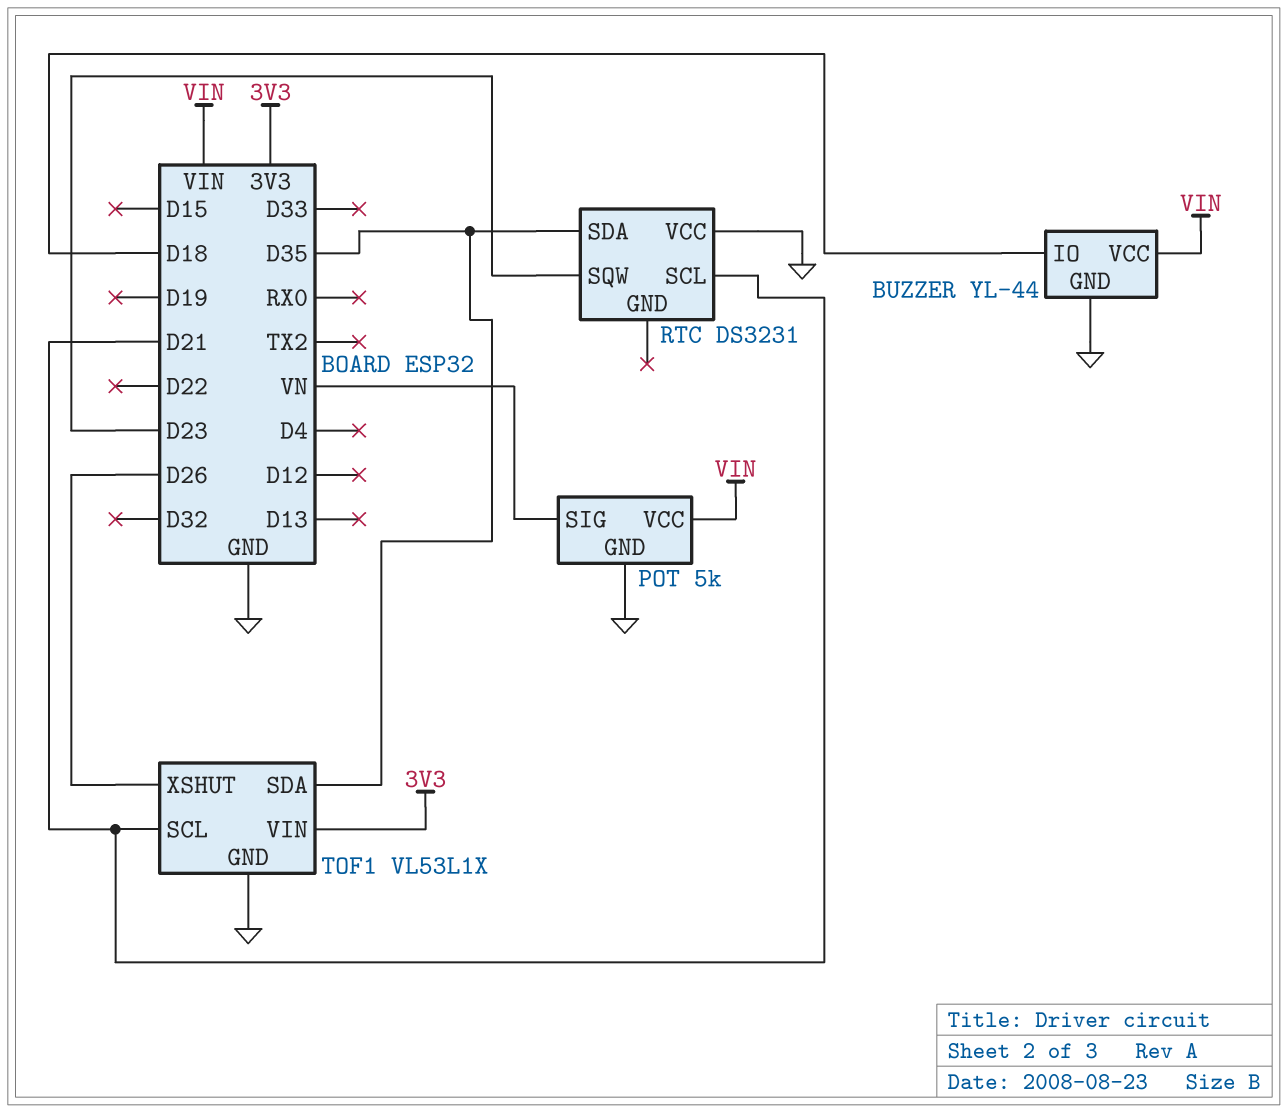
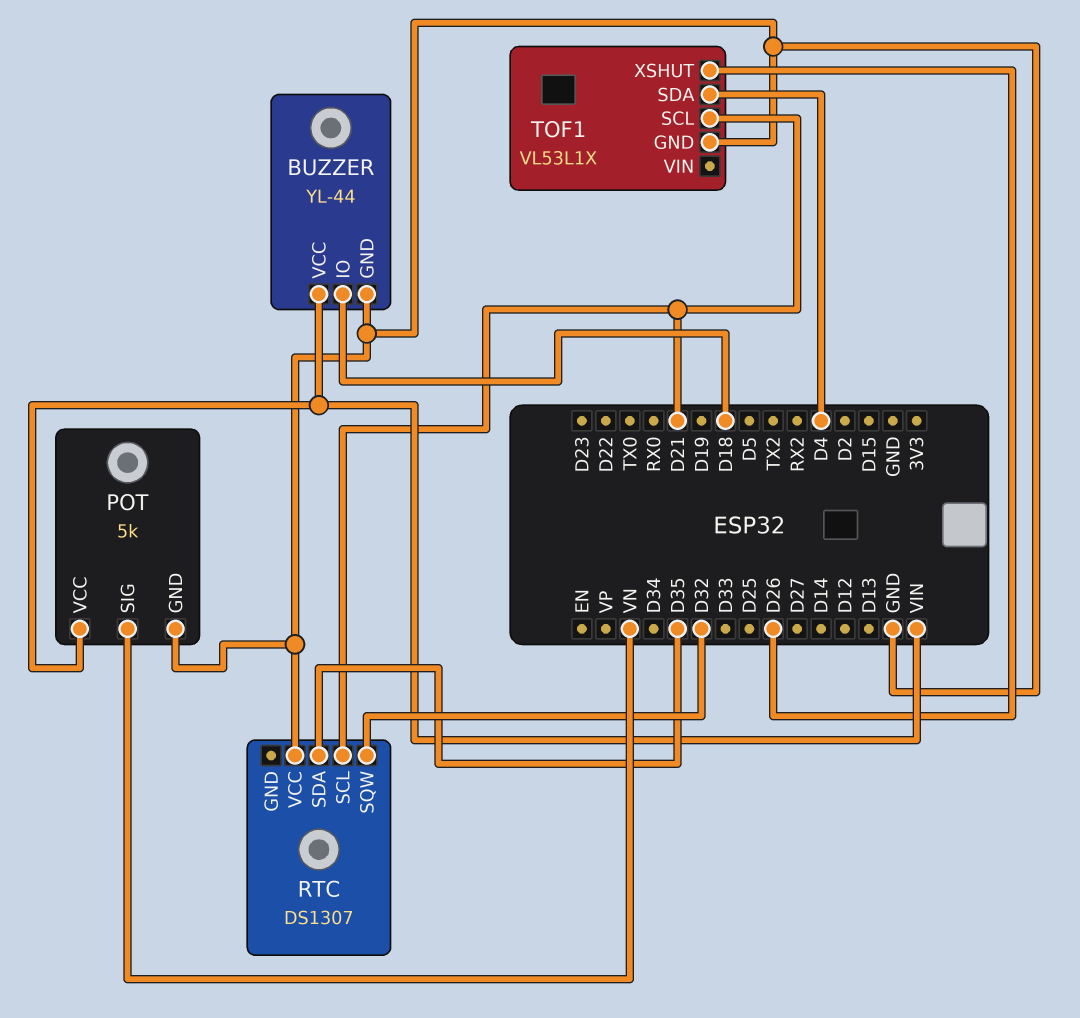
RTC: DS3231 -> DS1307
RTC pin SQW: D23 -> D32
TOF1 pin SDA: D35 -> D4
TOF1 pin VIN: 3V3 -> none

